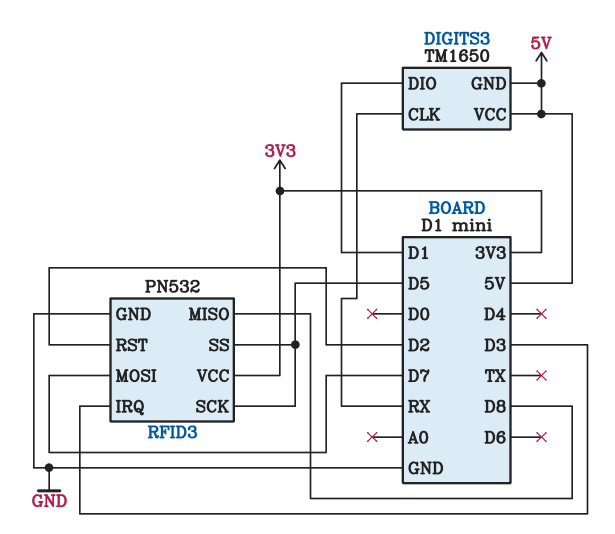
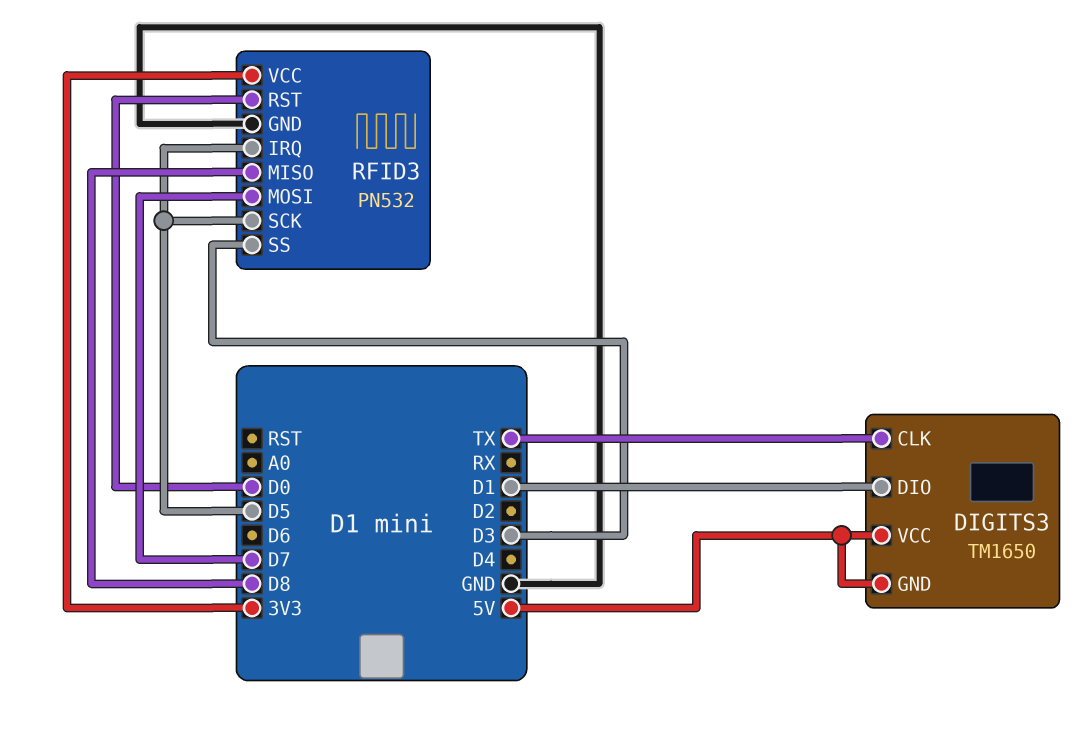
DIGITS3 pin CLK: RX -> TX
RFID3 pin IRQ: D3 -> D5
RFID3 pin RST: D2 -> D0
RFID3 pin SS: D5 -> D3

